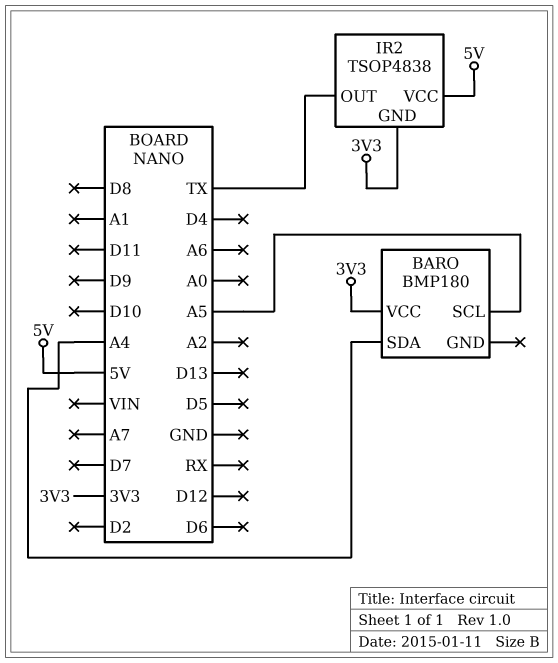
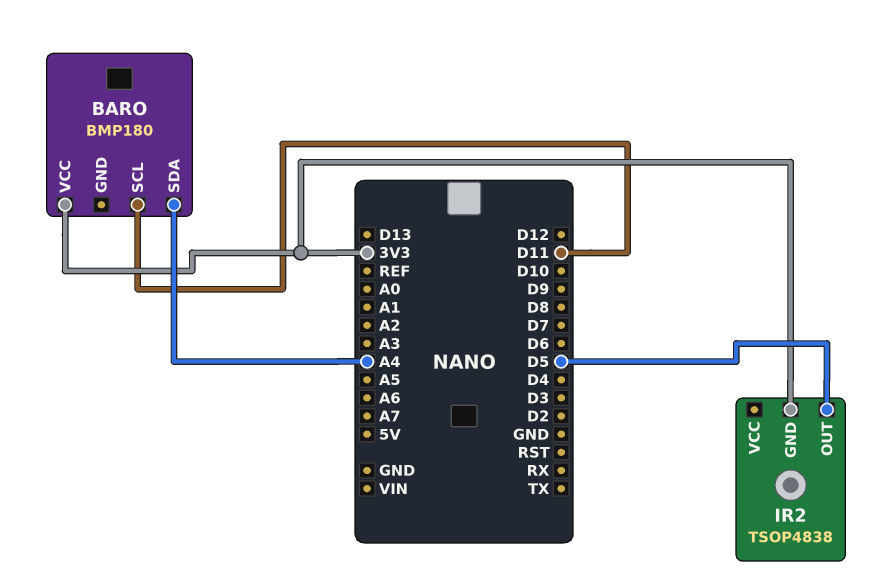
BARO pin SCL: A5 -> D11
IR2 pin OUT: TX -> D5
IR2 pin VCC: 5V -> none

